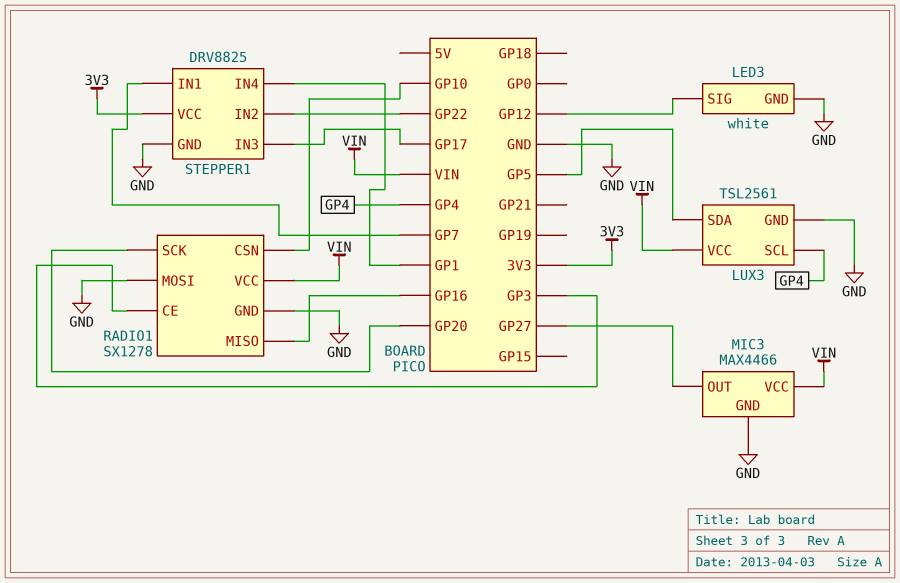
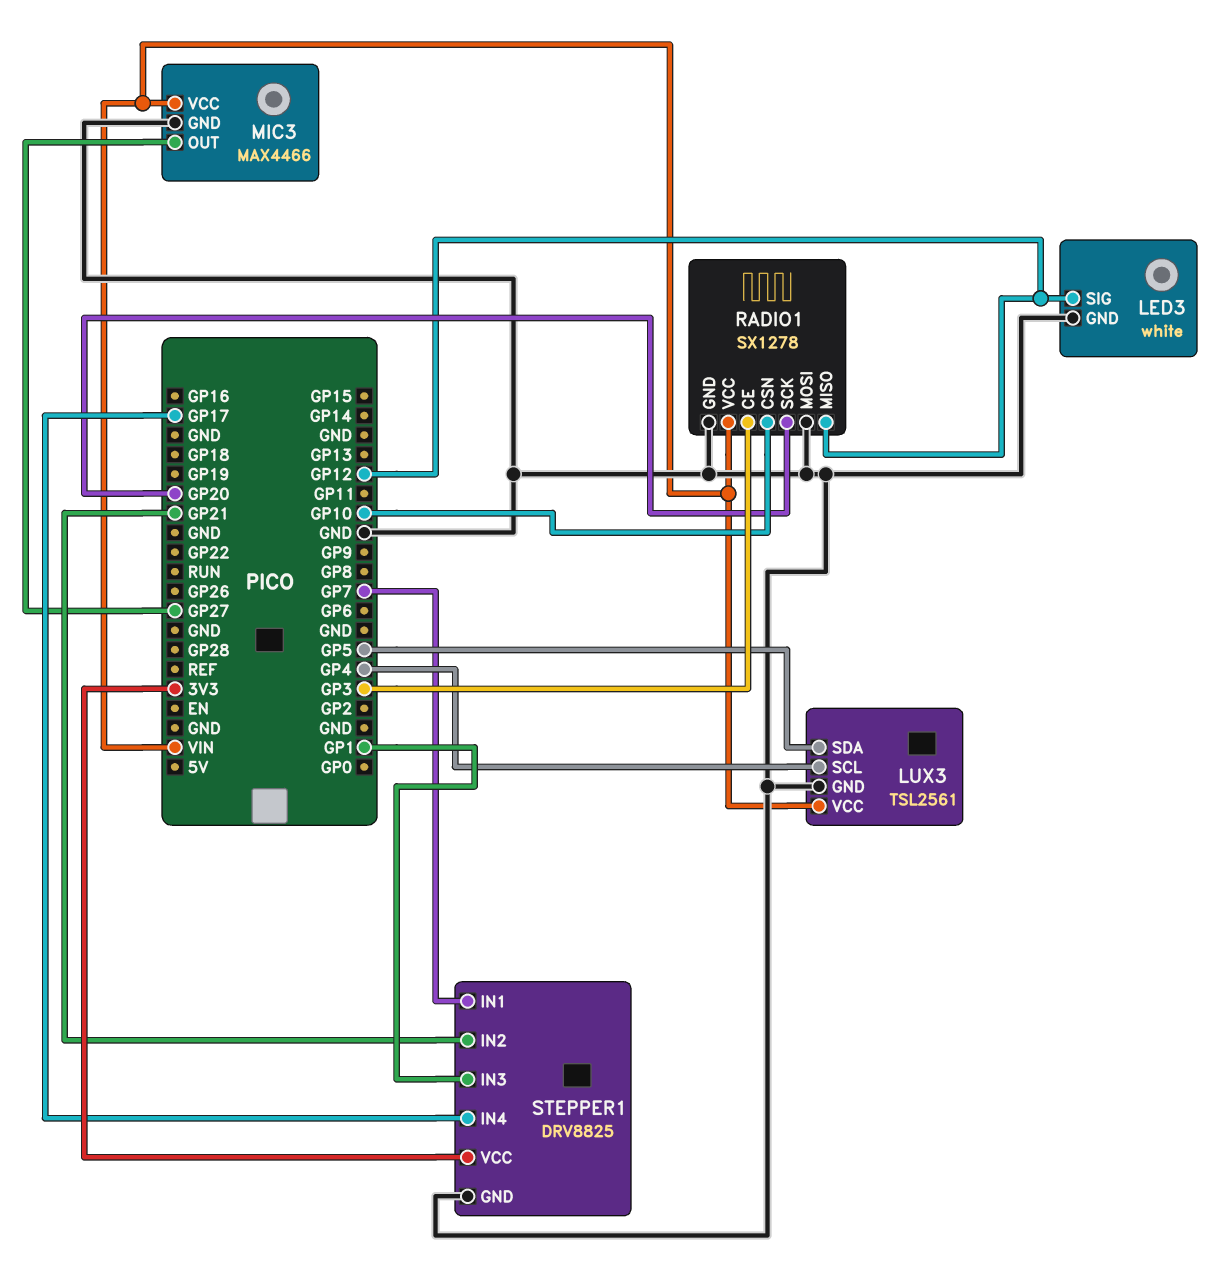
RADIO1 pin MISO: GP16 -> GP12
STEPPER1 pin IN2: GP22 -> GP21
STEPPER1 pin IN3: GP17 -> GP1
STEPPER1 pin IN4: GP1 -> GP17

